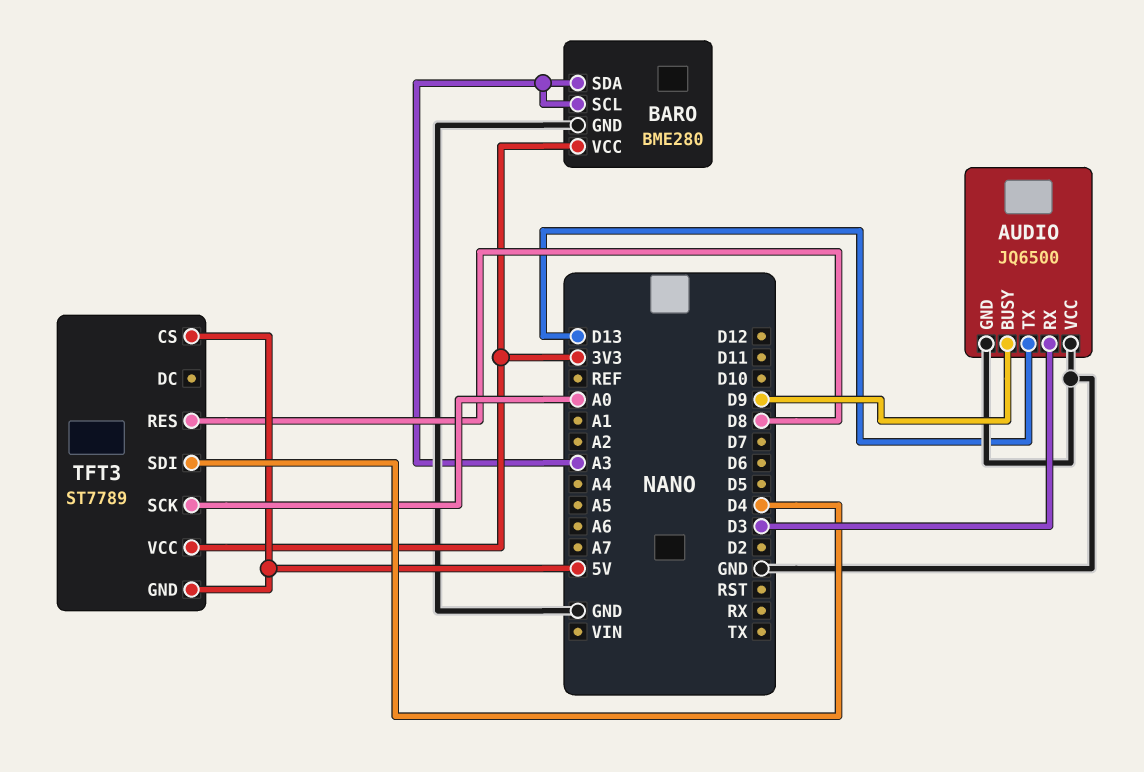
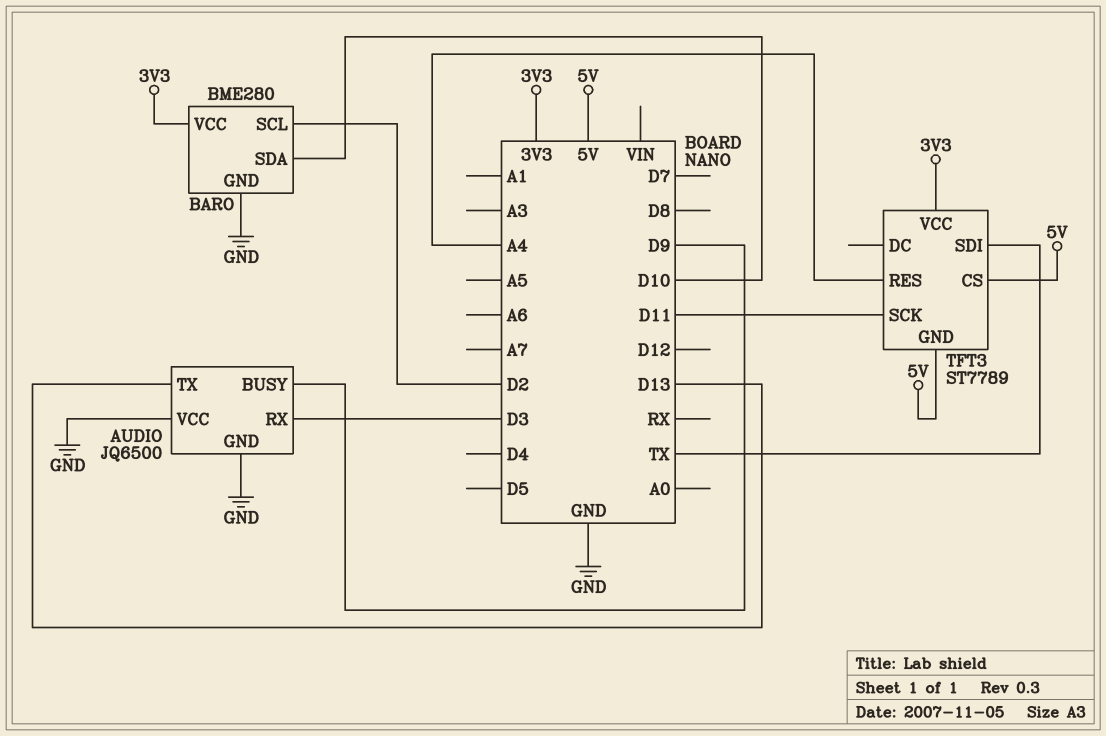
BARO pin SCL: A3 -> D2
BARO pin SDA: A3 -> D10
TFT3 pin RES: D8 -> A4
TFT3 pin SCK: A0 -> D11
TFT3 pin SDI: D4 -> TX

